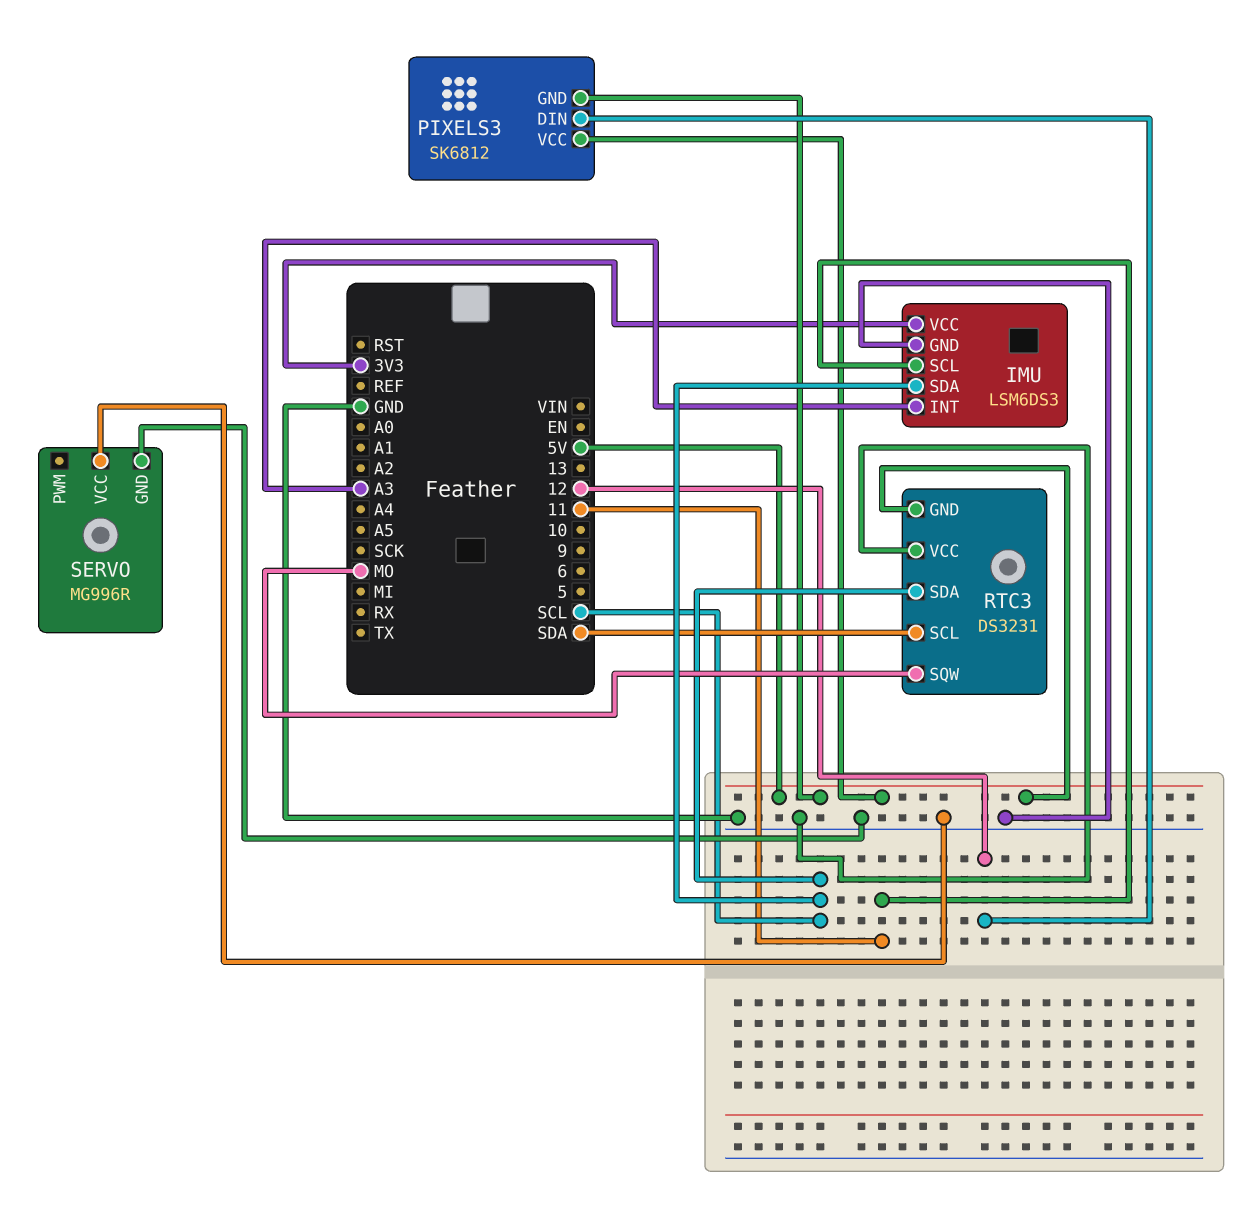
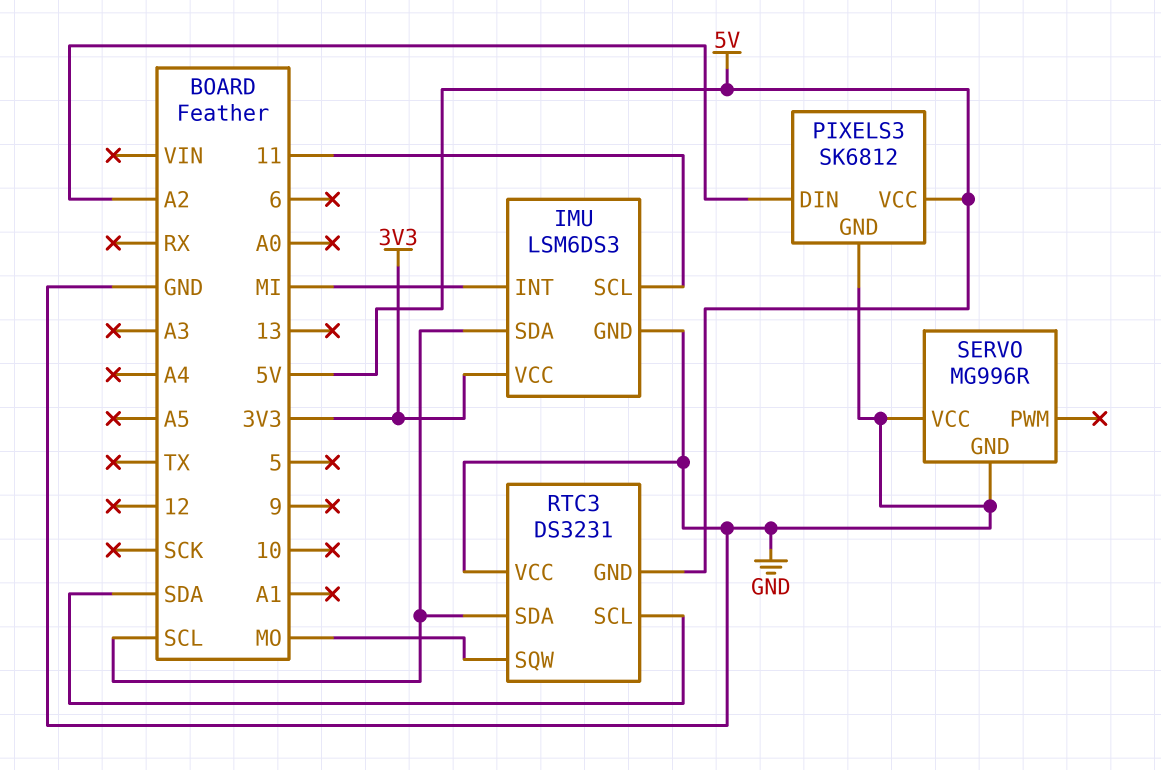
IMU pin INT: A3 -> MI
PIXELS3 pin DIN: 12 -> A2
PIXELS3 pin GND: 5V -> GND

